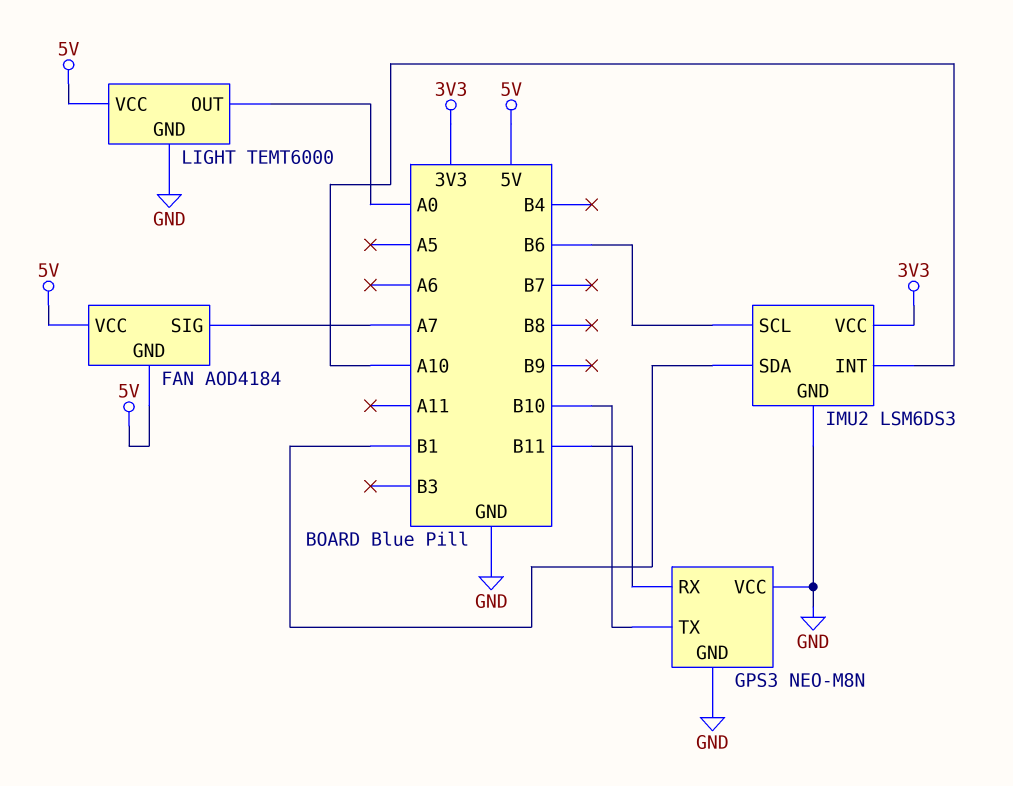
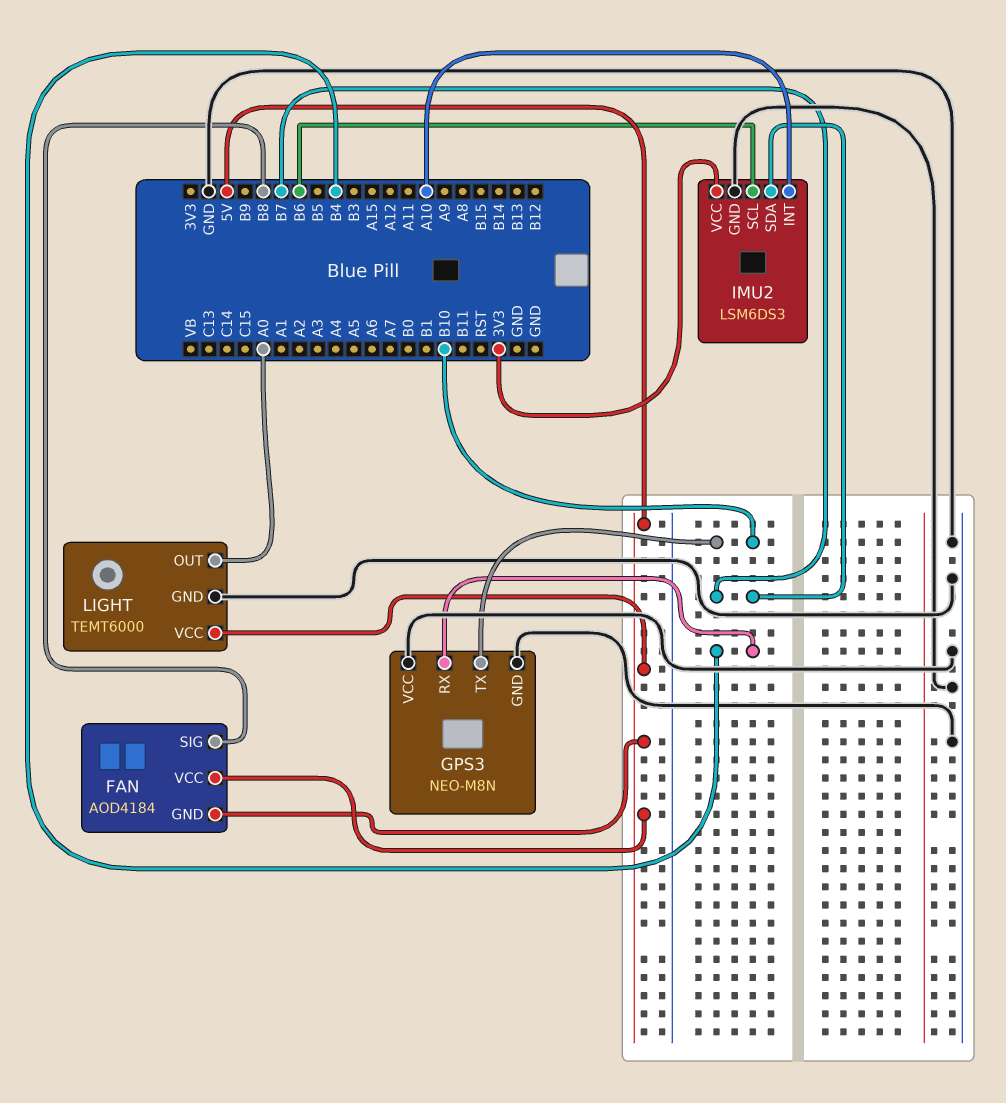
FAN pin SIG: A7 -> B8
GPS3 pin RX: B11 -> B4
IMU2 pin SDA: B1 -> B7

